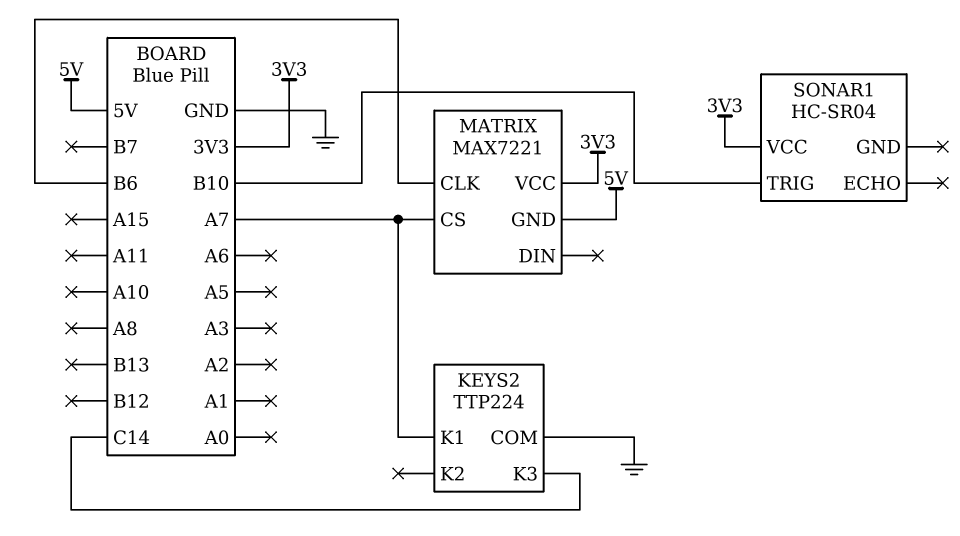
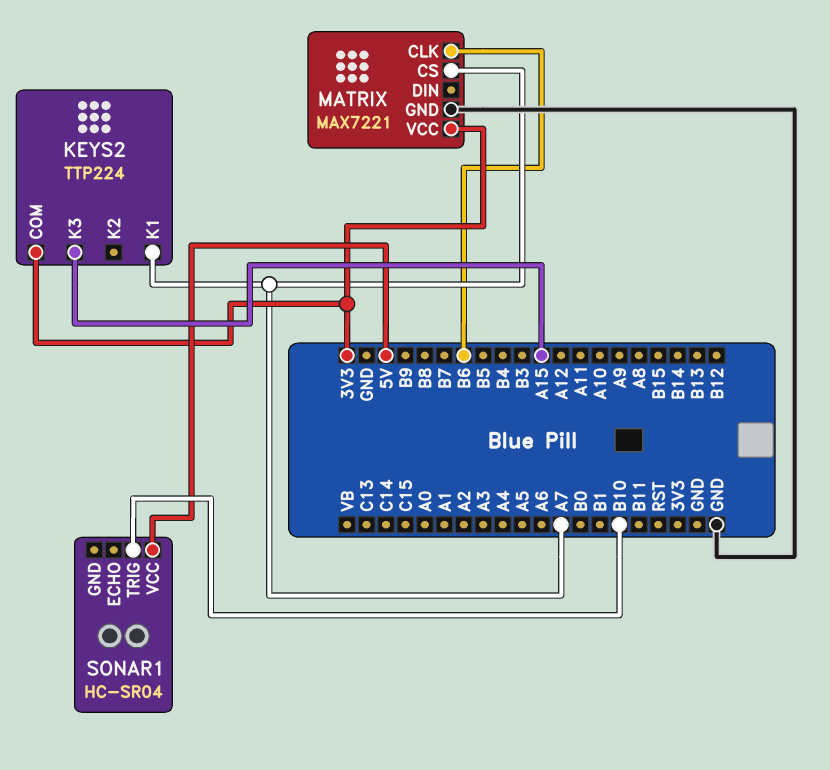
KEYS2 pin COM: GND -> 3V3
KEYS2 pin K3: C14 -> A15
MATRIX pin GND: 5V -> GND
SONAR1 pin VCC: 3V3 -> 5V

